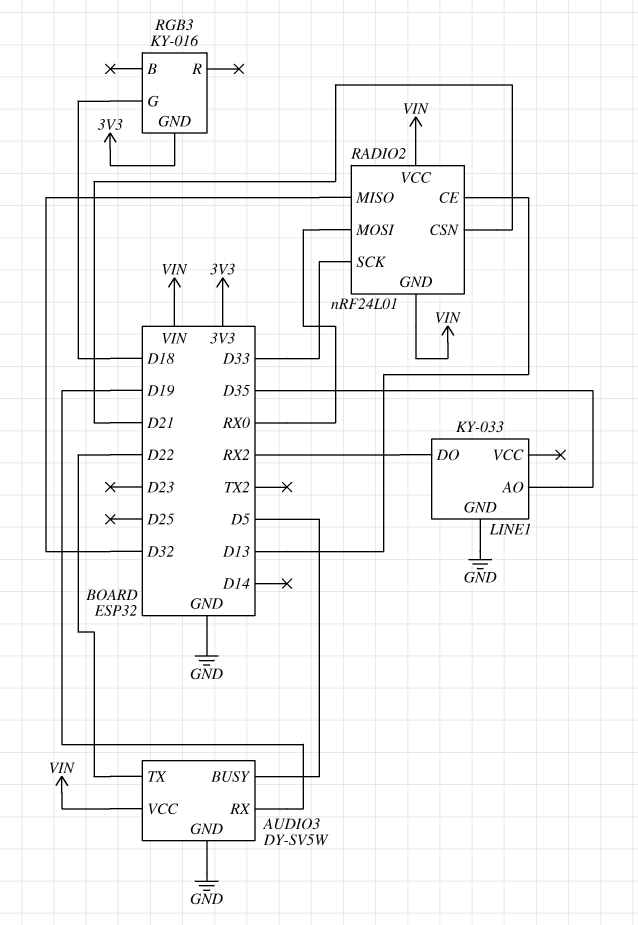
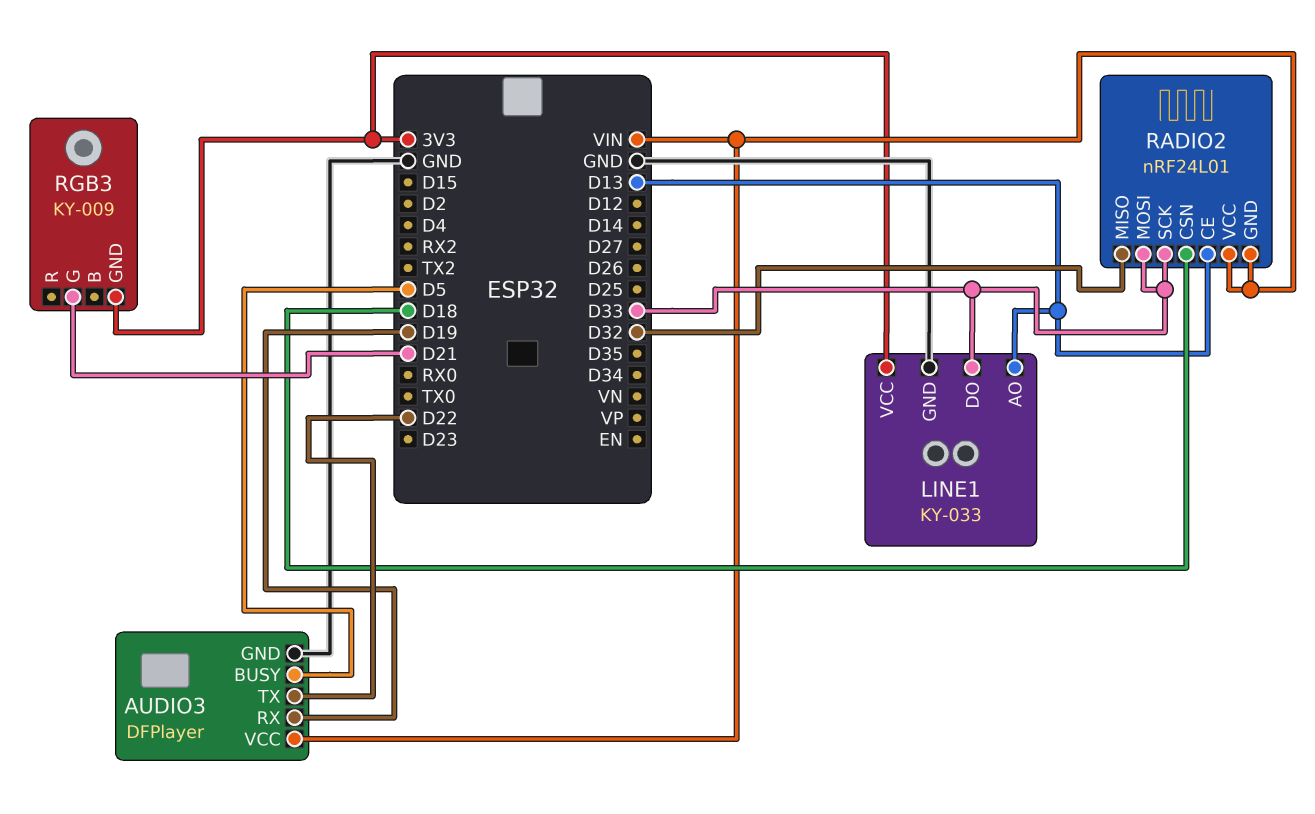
AUDIO3: DY-SV5W -> DFPlayer
LINE1 pin AO: D35 -> D13
LINE1 pin DO: RX2 -> D33
LINE1 pin VCC: none -> 3V3
RADIO2 pin CSN: D21 -> D18
RADIO2 pin MOSI: RX0 -> D33
RGB3: KY-016 -> KY-009
RGB3 pin G: D18 -> D21

